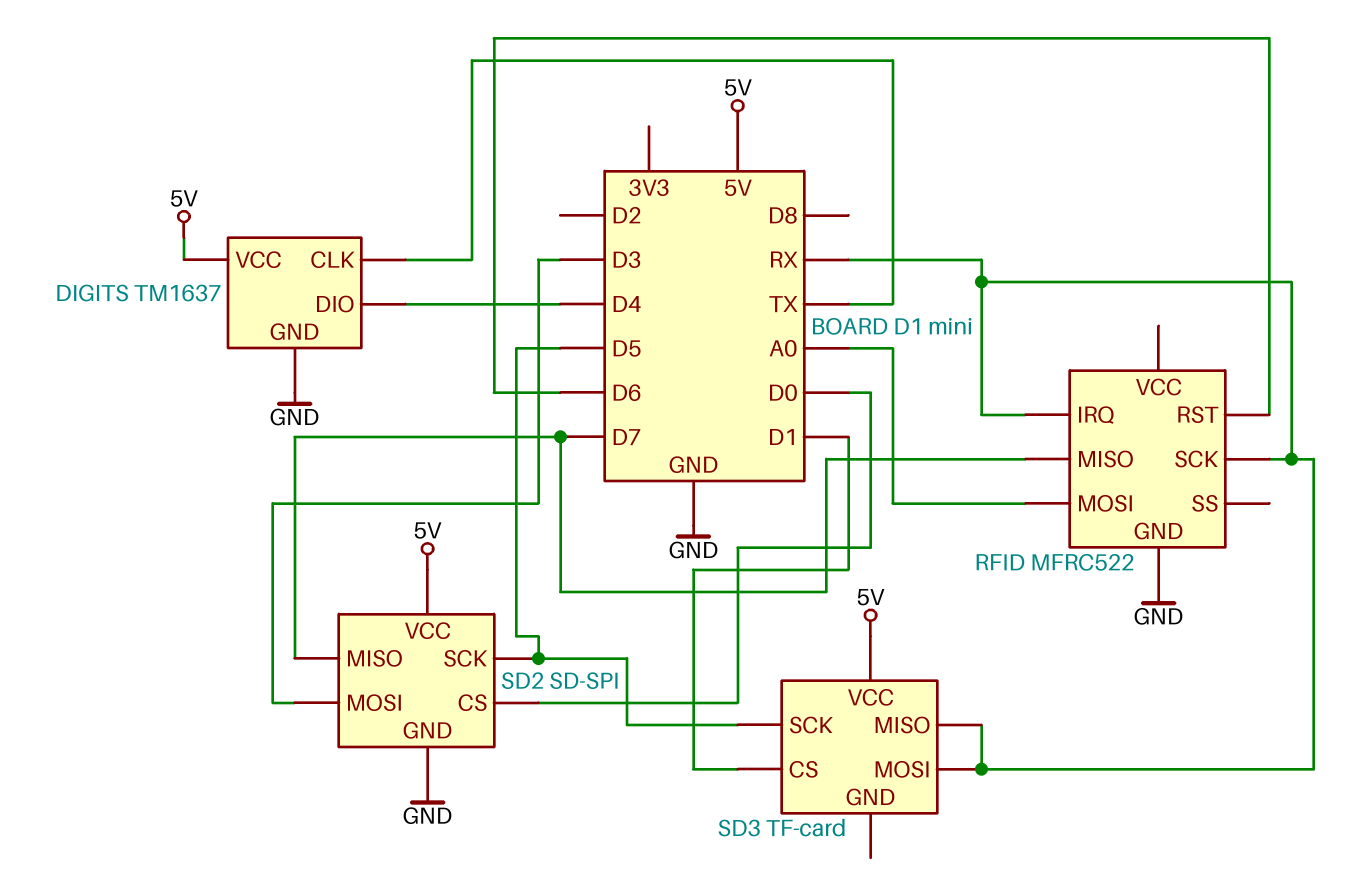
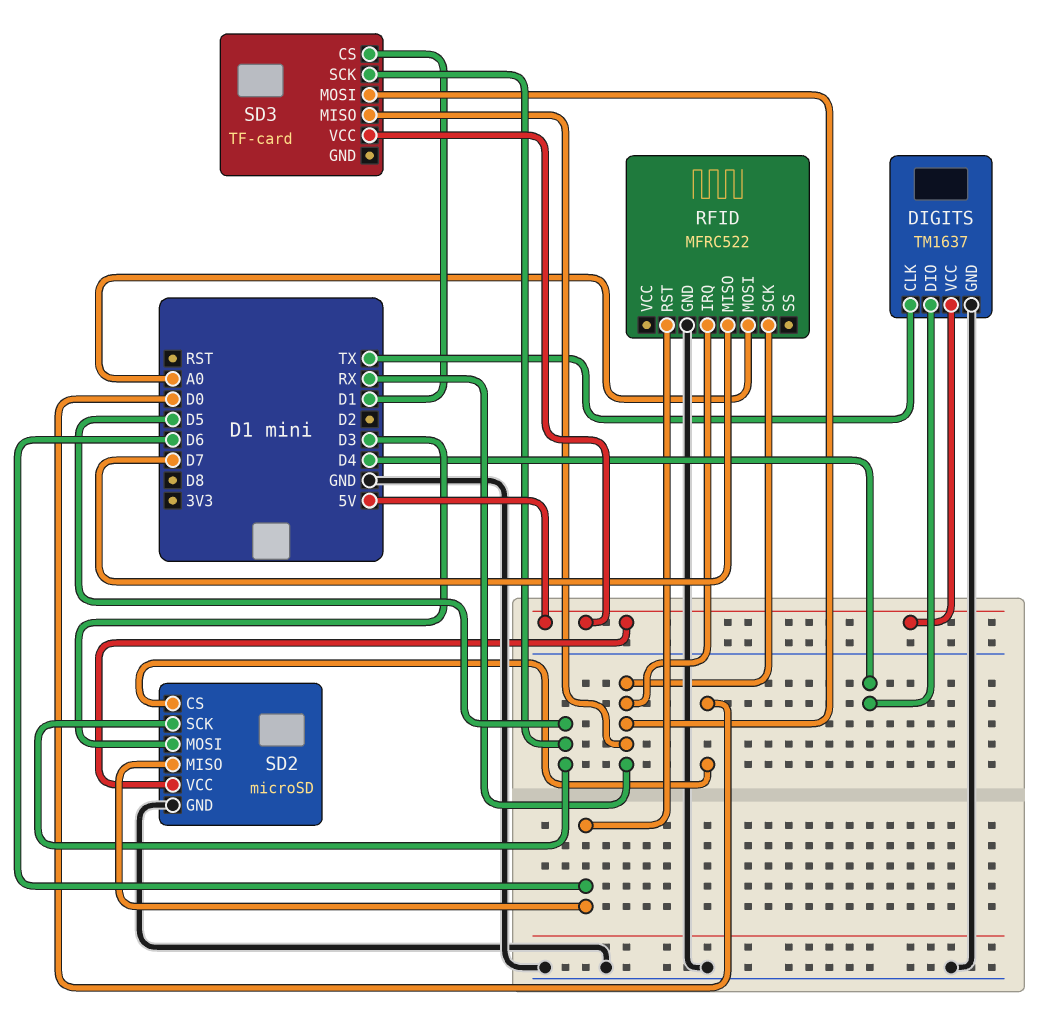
SD2: SD-SPI -> microSD
SD2 pin MISO: D7 -> D6

